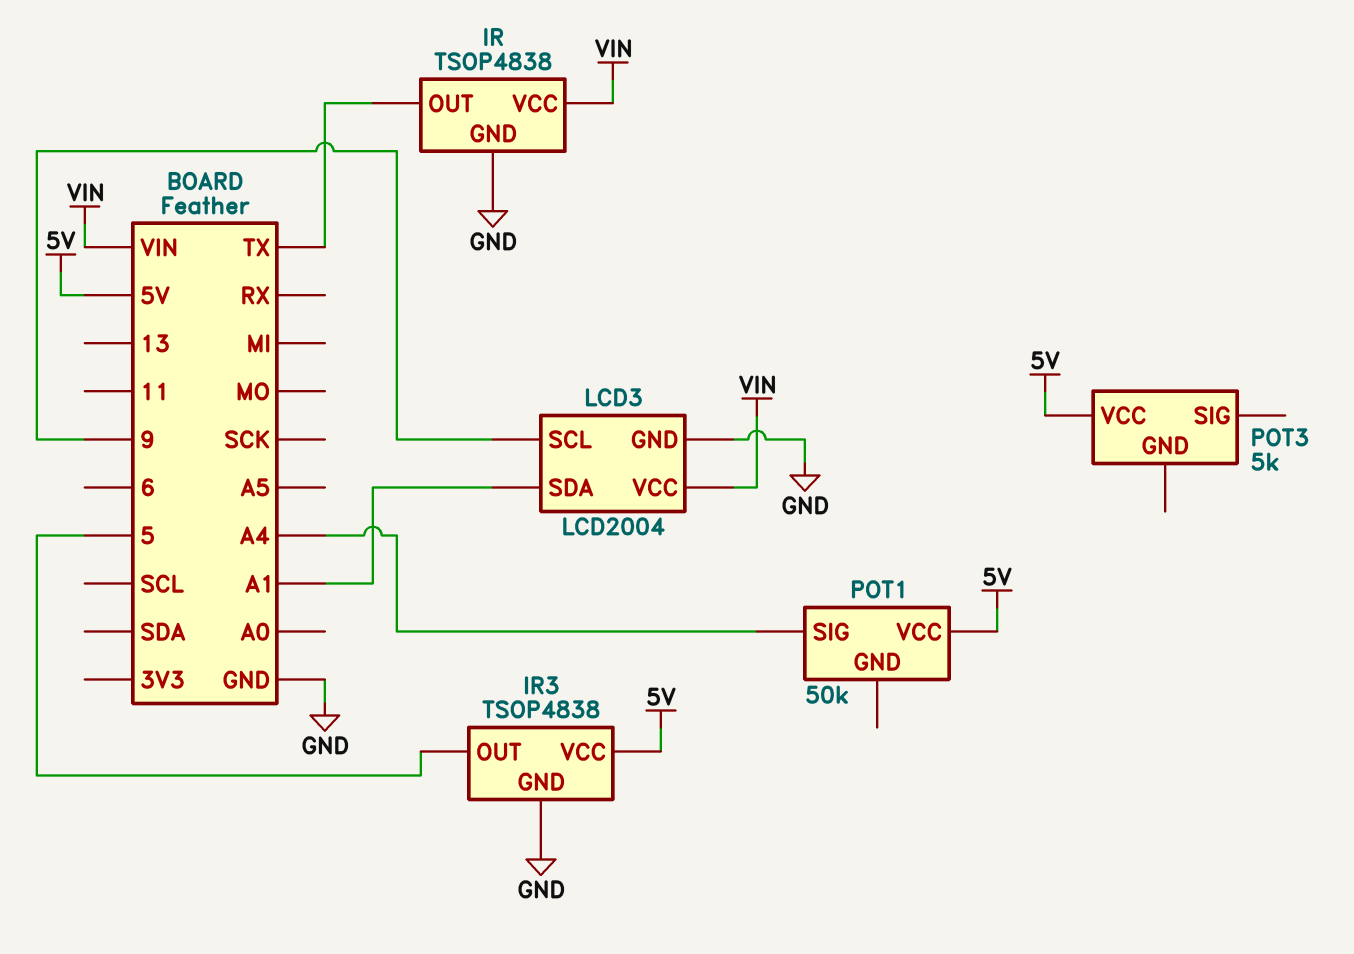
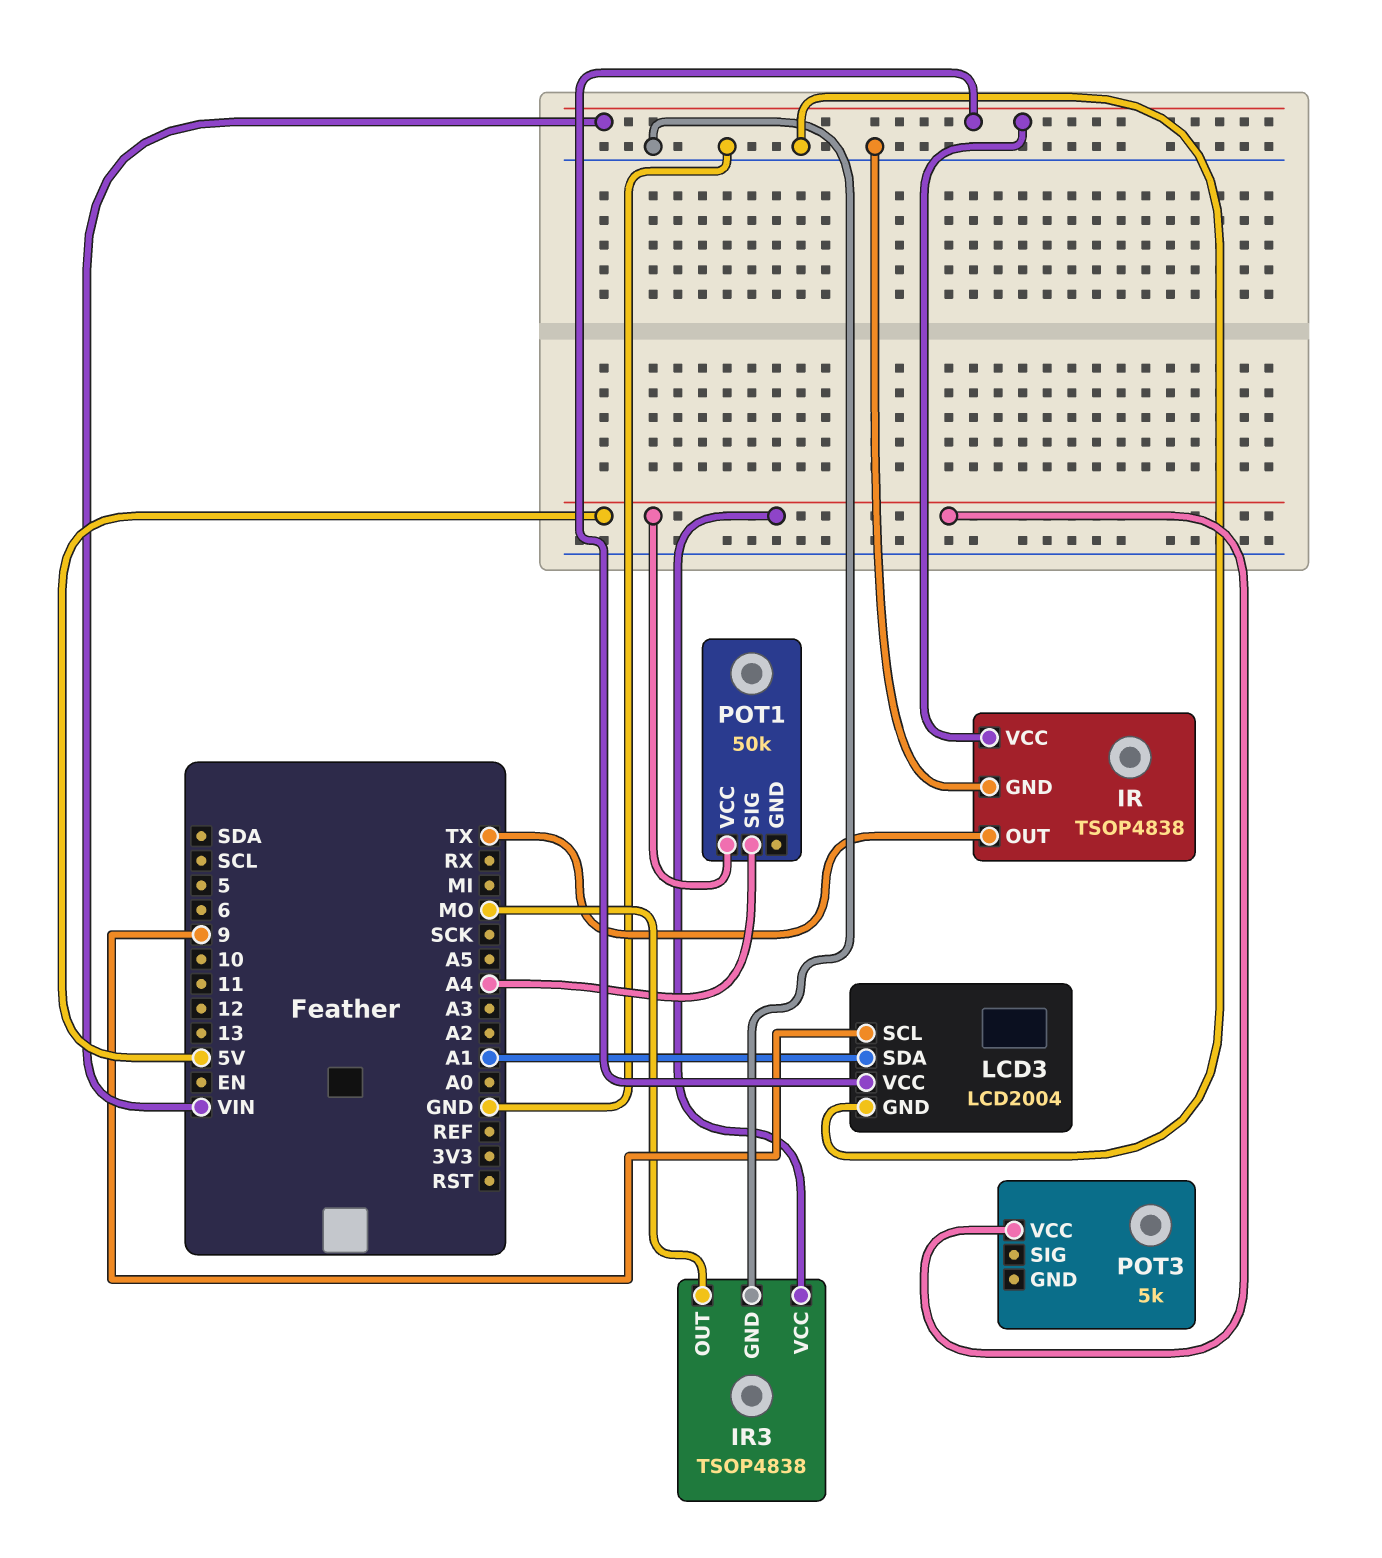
IR3 pin OUT: 5 -> MO

